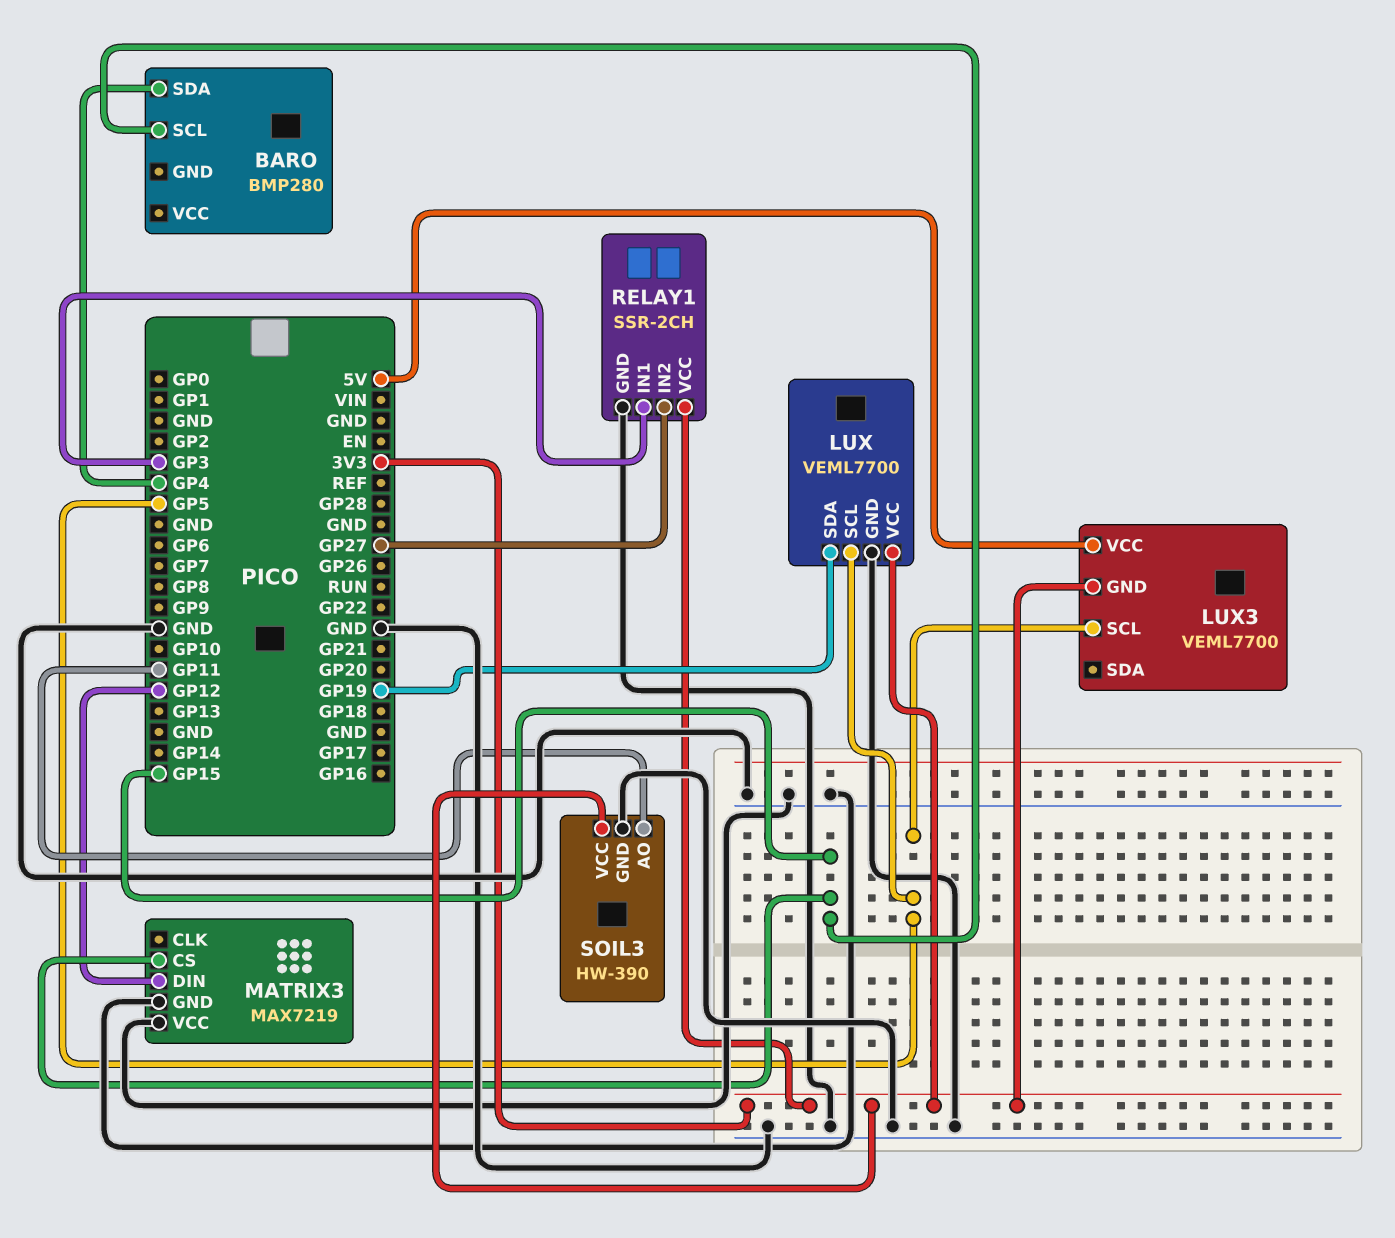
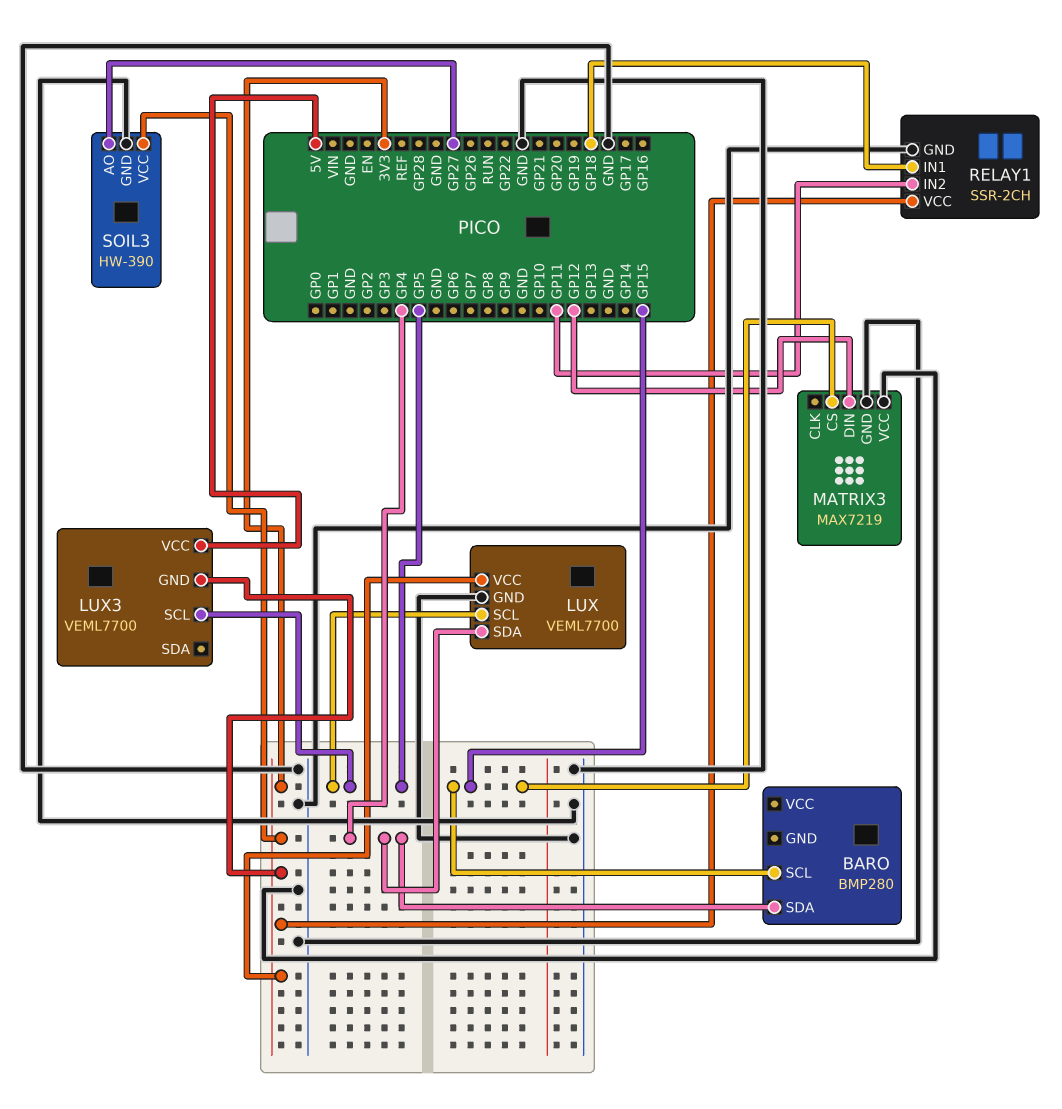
LUX pin SDA: GP19 -> GP4
RELAY1 pin IN1: GP3 -> GP18
RELAY1 pin IN2: GP27 -> GP11
SOIL3 pin AO: GP11 -> GP27

